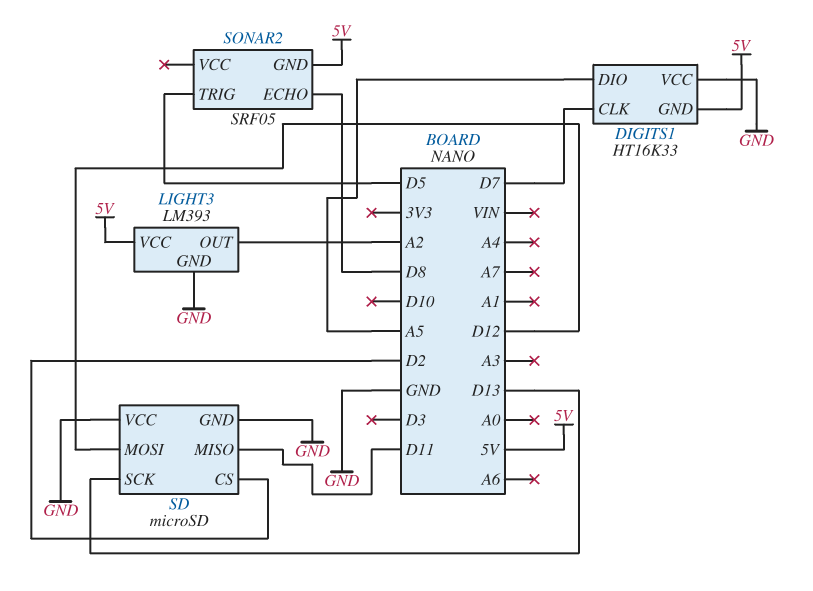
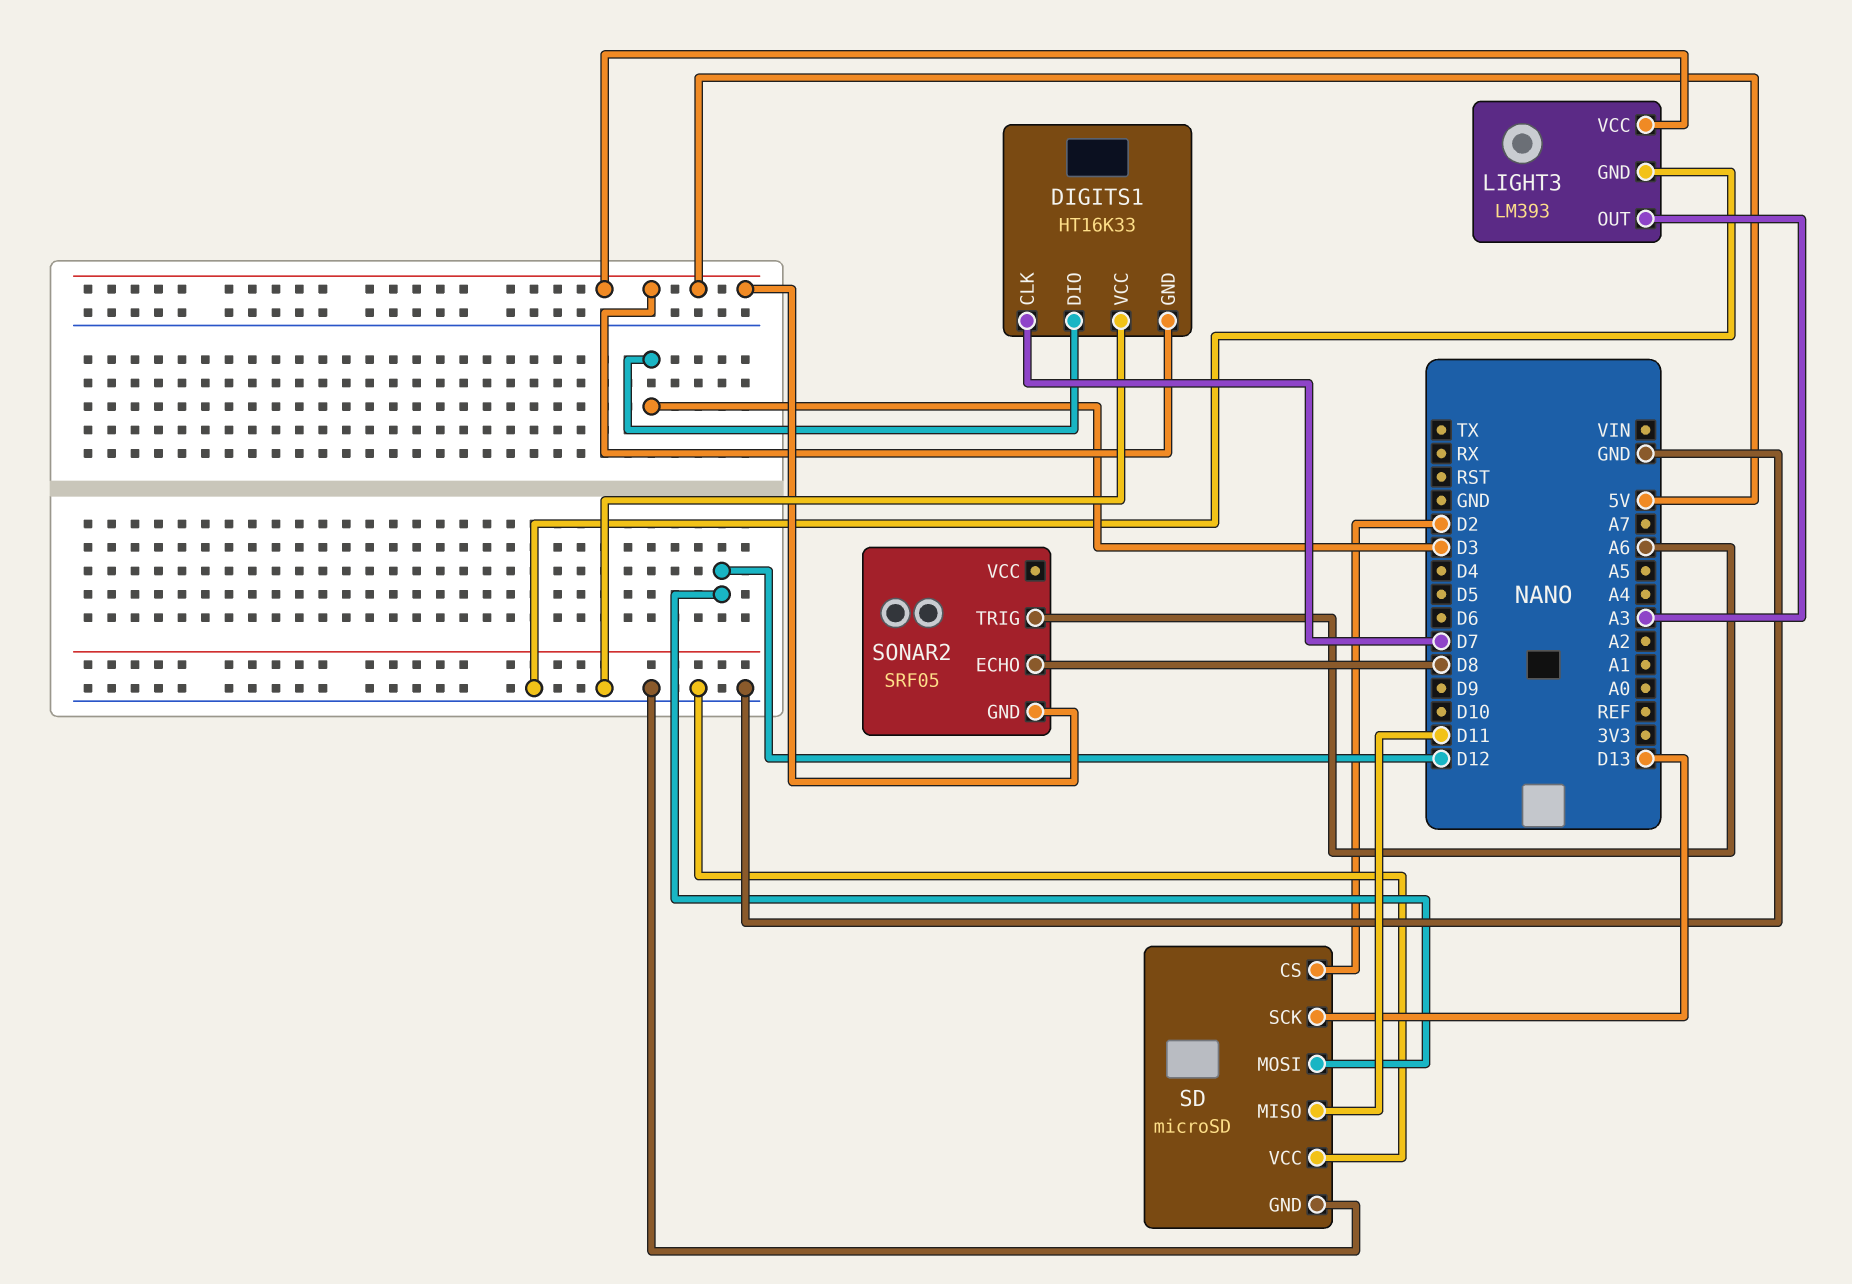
DIGITS1 pin DIO: A5 -> D3
LIGHT3 pin OUT: A2 -> A3
SONAR2 pin TRIG: D5 -> A6

